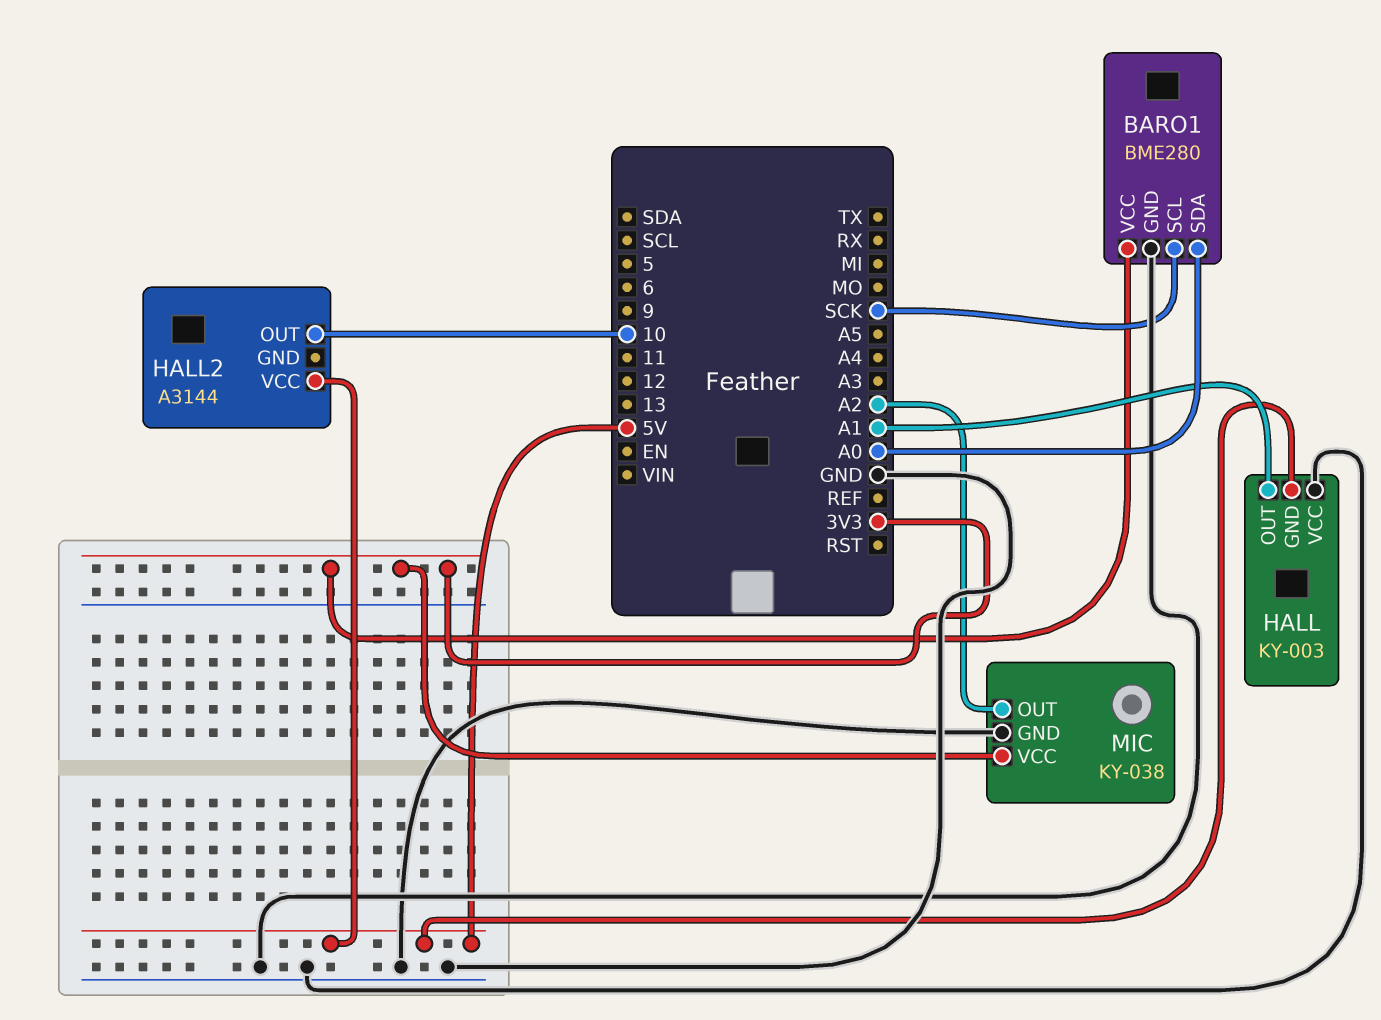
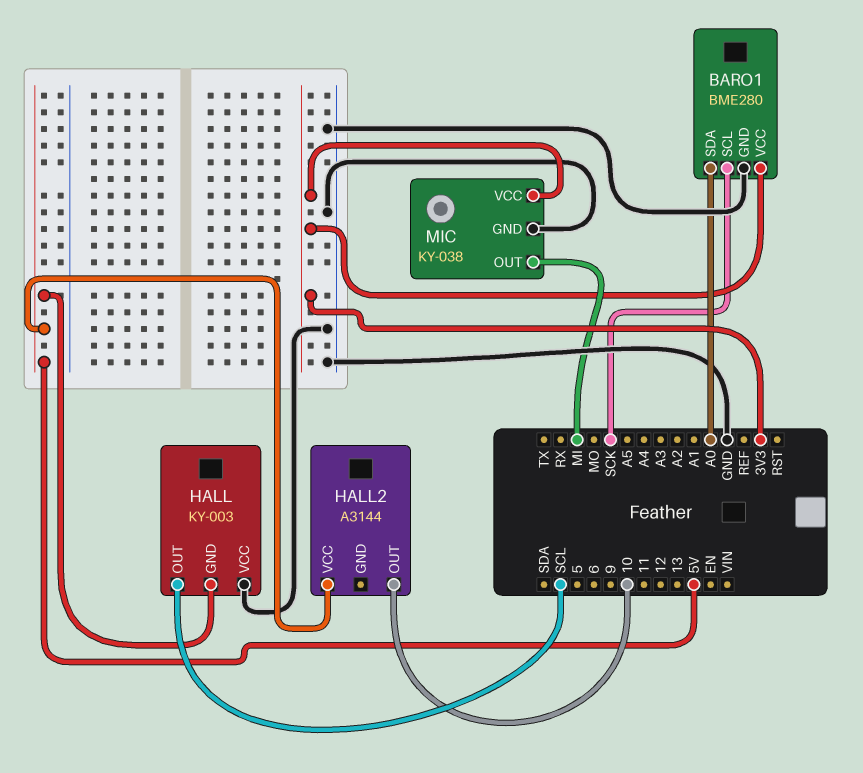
HALL pin OUT: A1 -> SCL
MIC pin OUT: A2 -> MI

